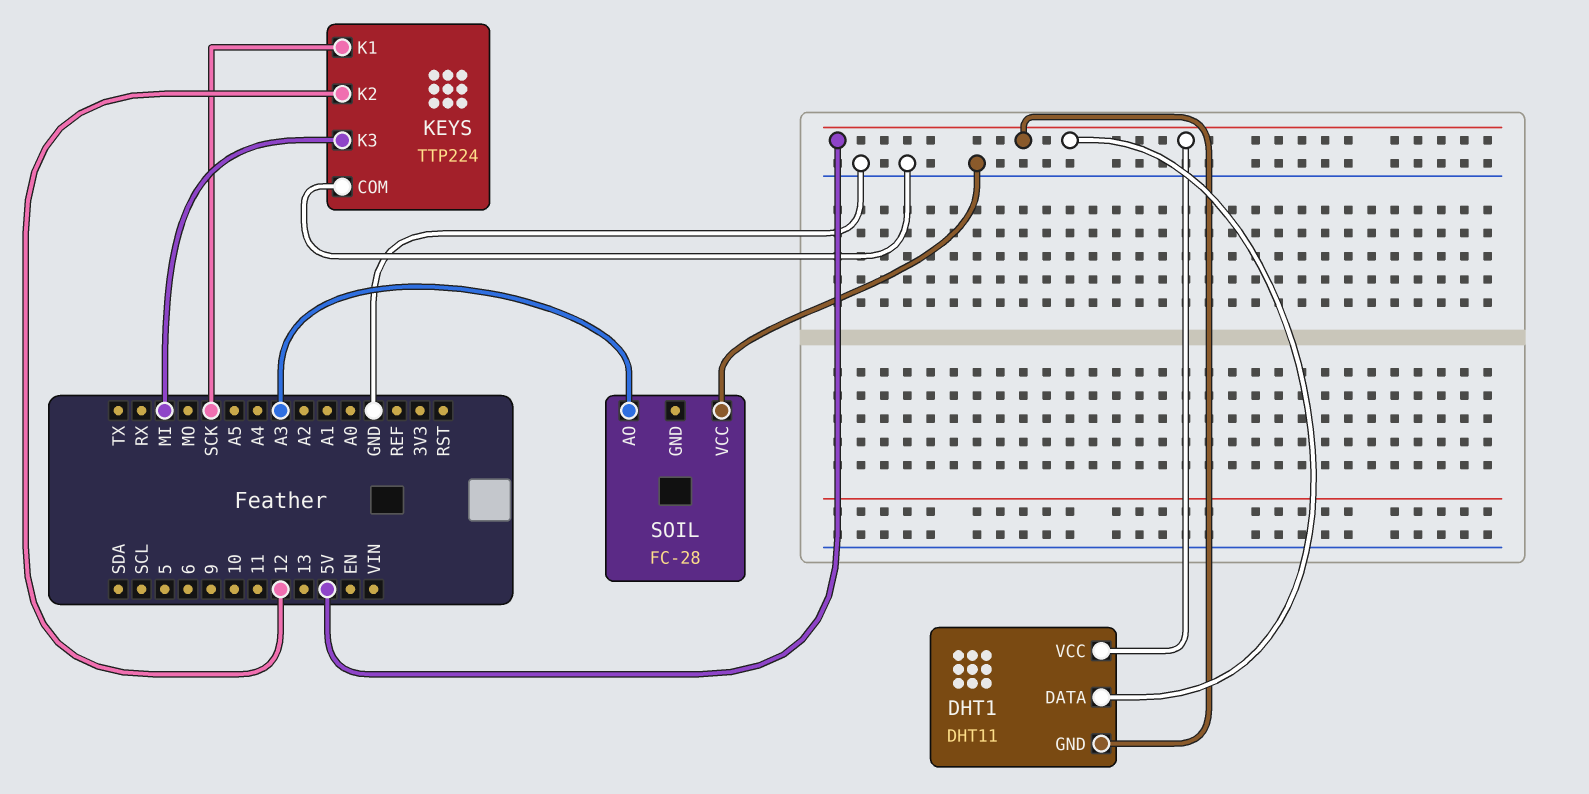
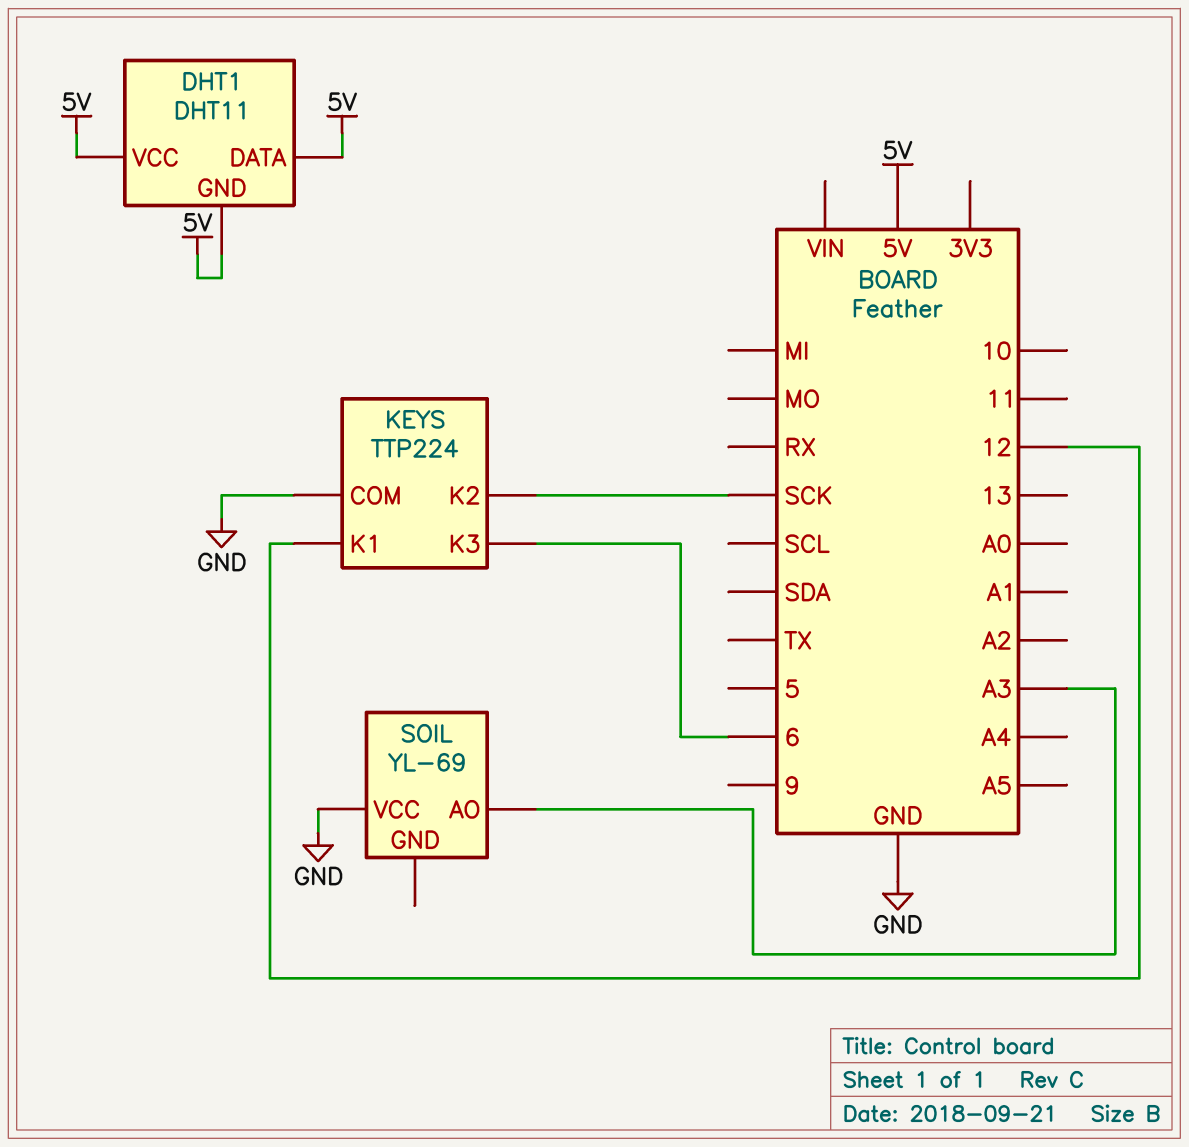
KEYS pin K1: SCK -> 12
KEYS pin K2: 12 -> SCK
KEYS pin K3: MI -> 6
SOIL: FC-28 -> YL-69

